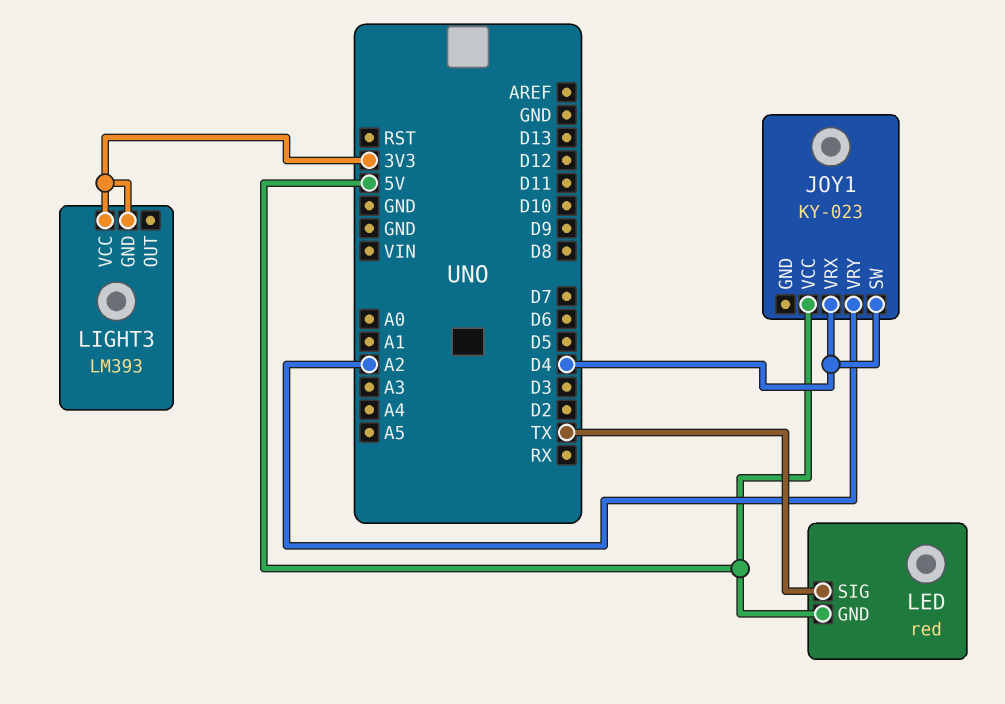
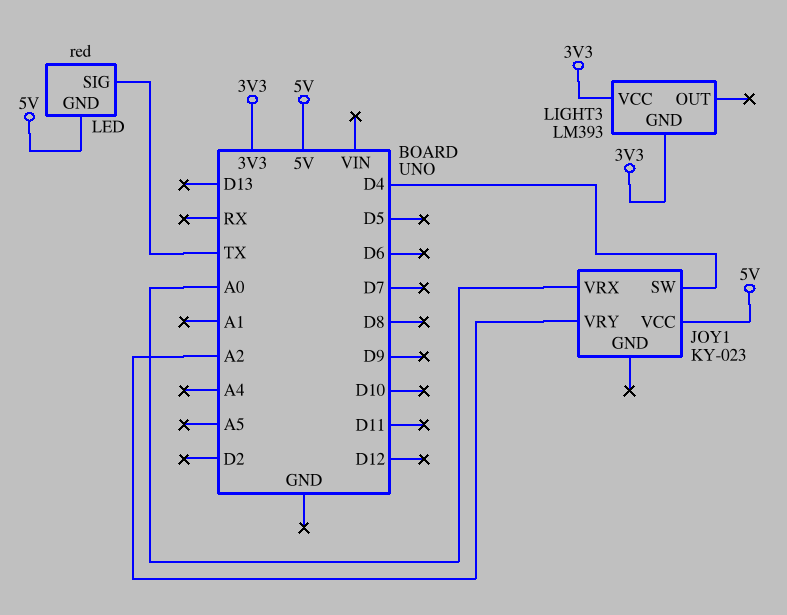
JOY1 pin VRX: D4 -> A0

